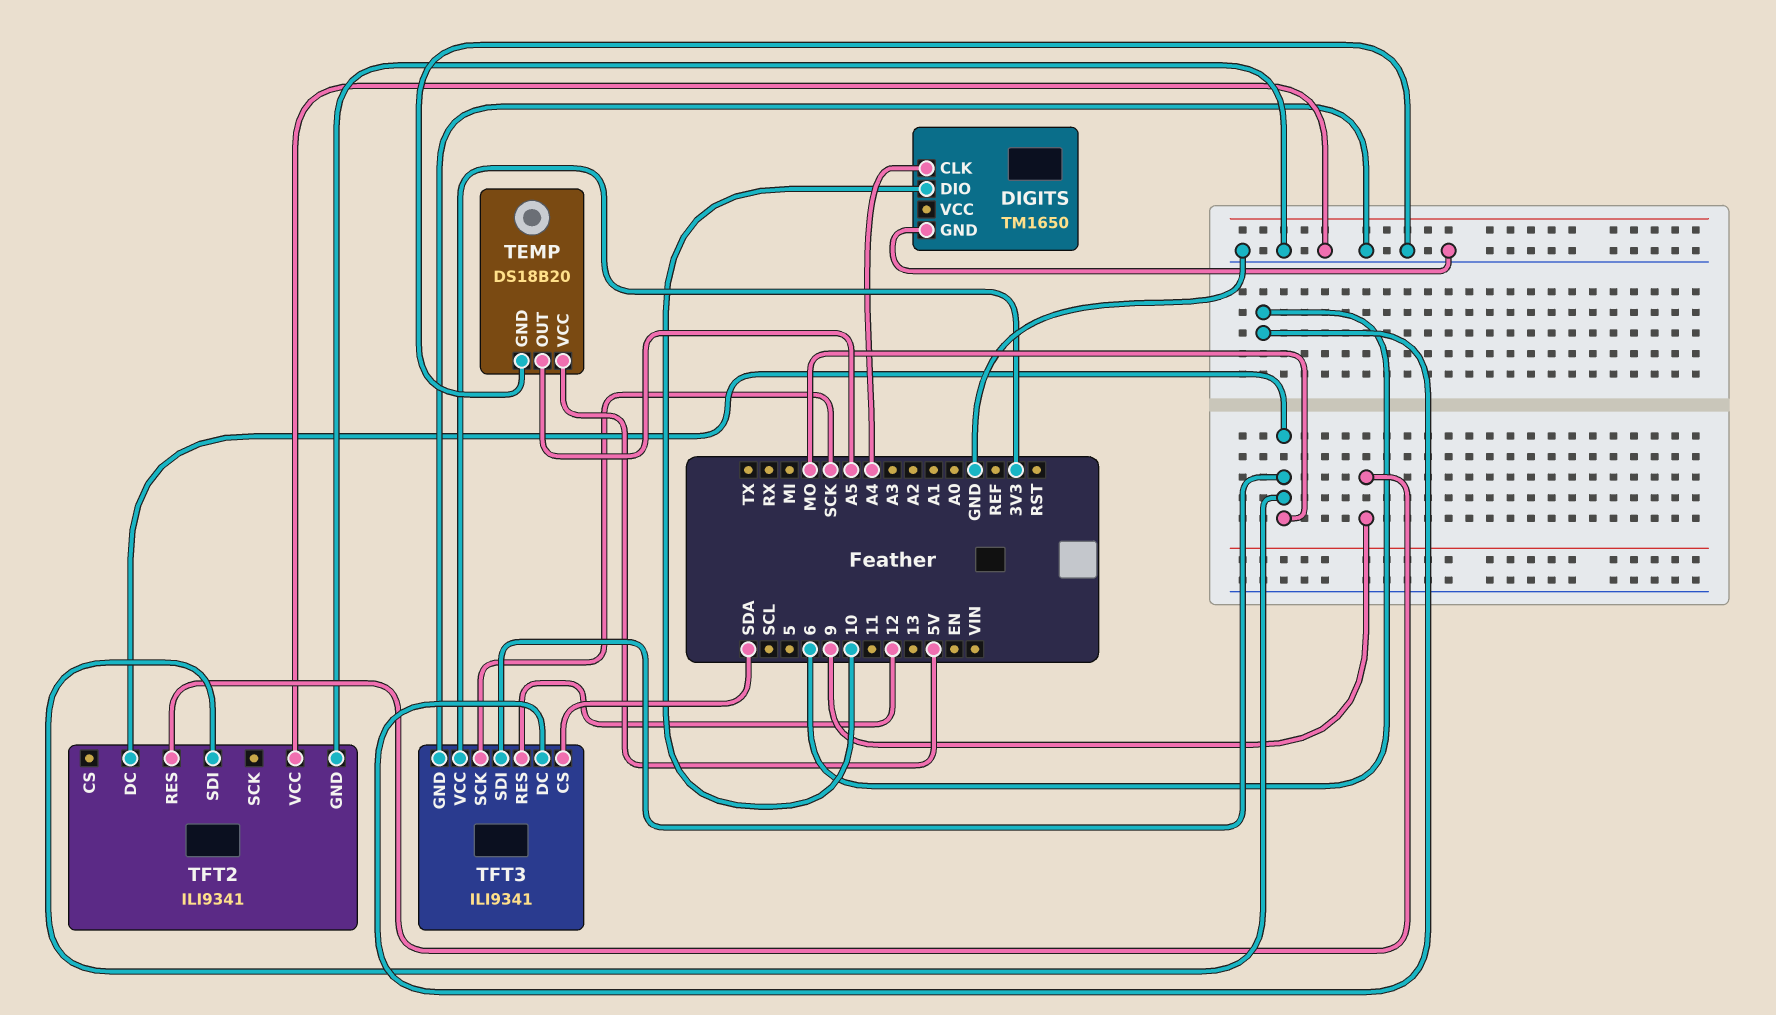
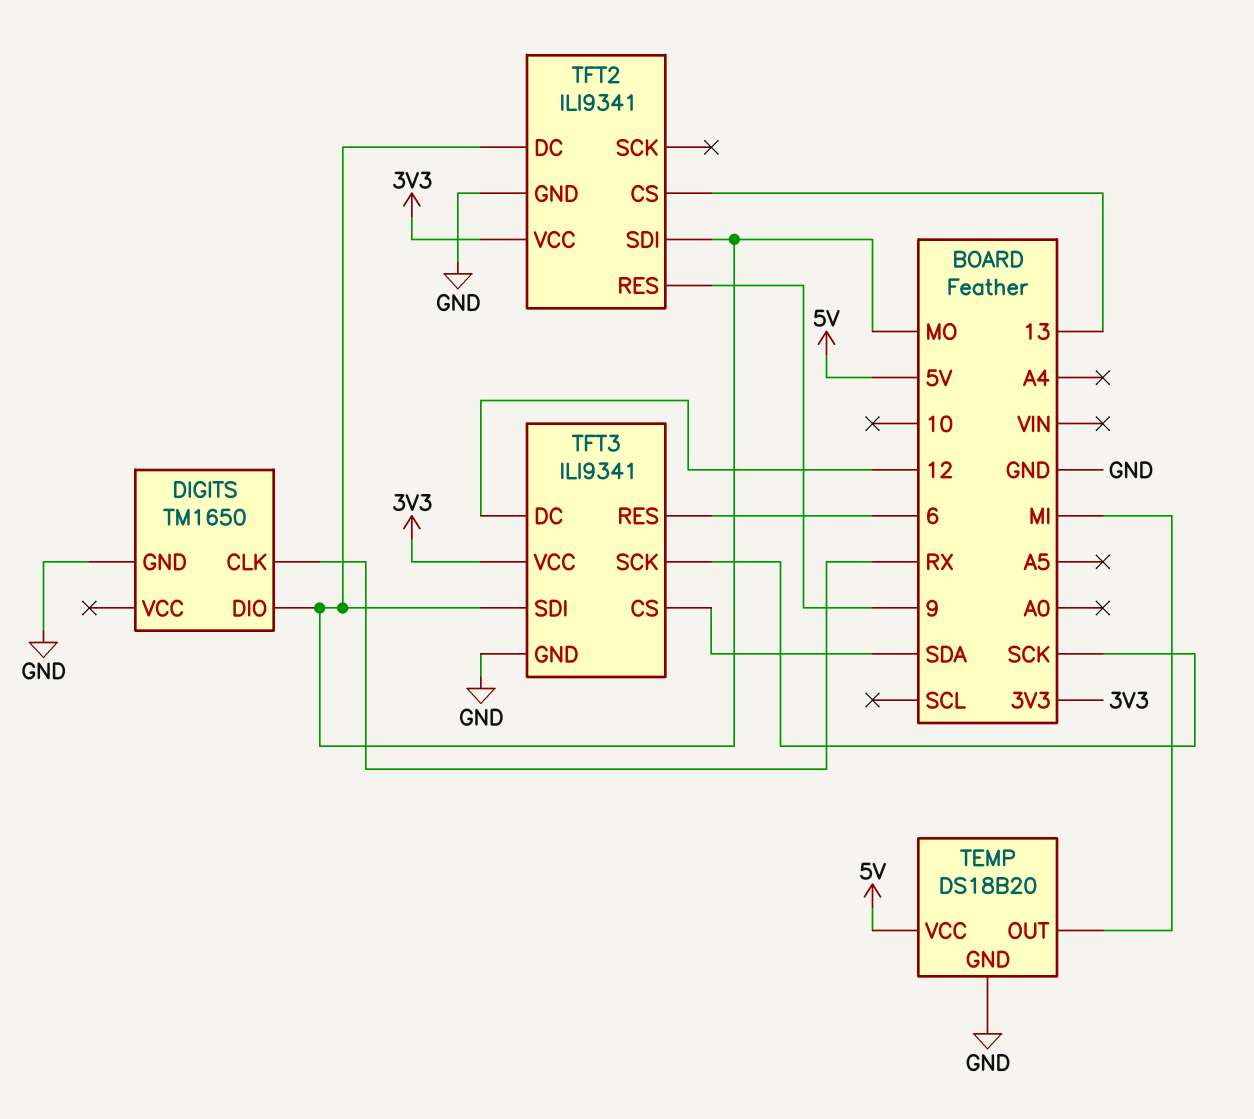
DIGITS pin CLK: A4 -> RX
DIGITS pin DIO: 10 -> MO
TEMP pin OUT: A5 -> MI
TFT2 pin CS: none -> 13
TFT2 pin VCC: GND -> 3V3
TFT3 pin DC: 6 -> 12
TFT3 pin RES: 12 -> 6

